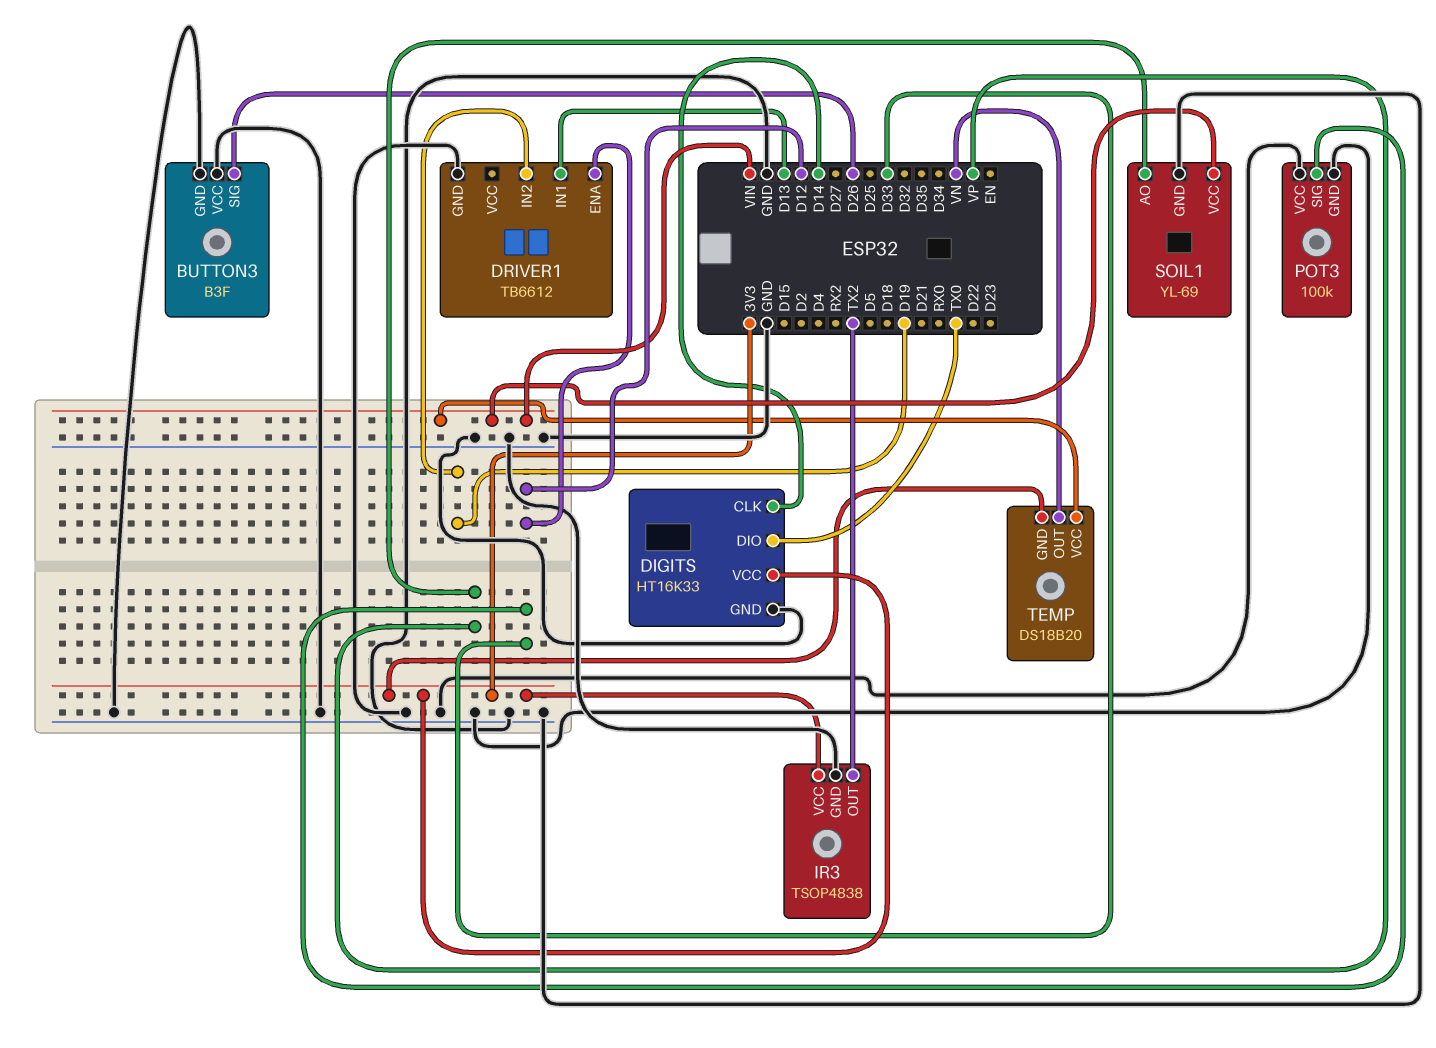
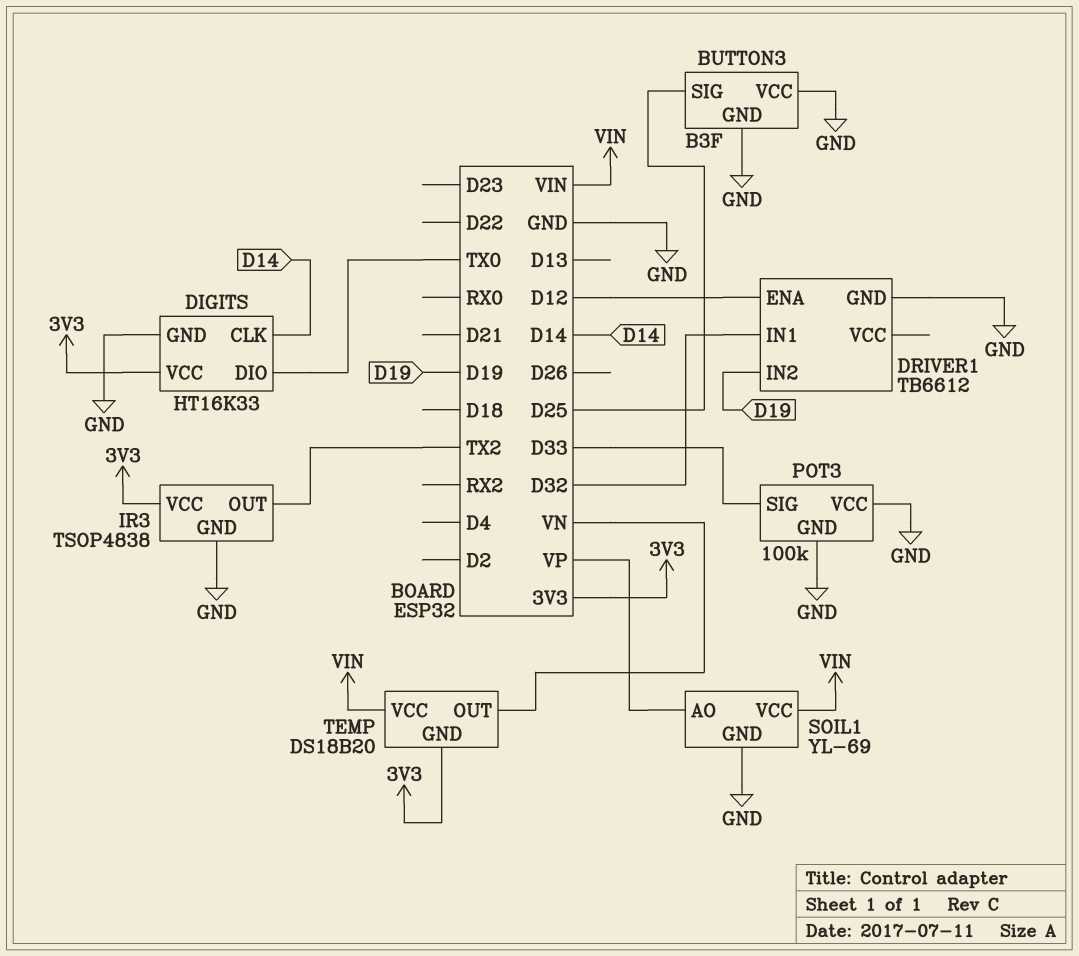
BUTTON3 pin SIG: D26 -> D25
DRIVER1 pin IN1: D13 -> D32

